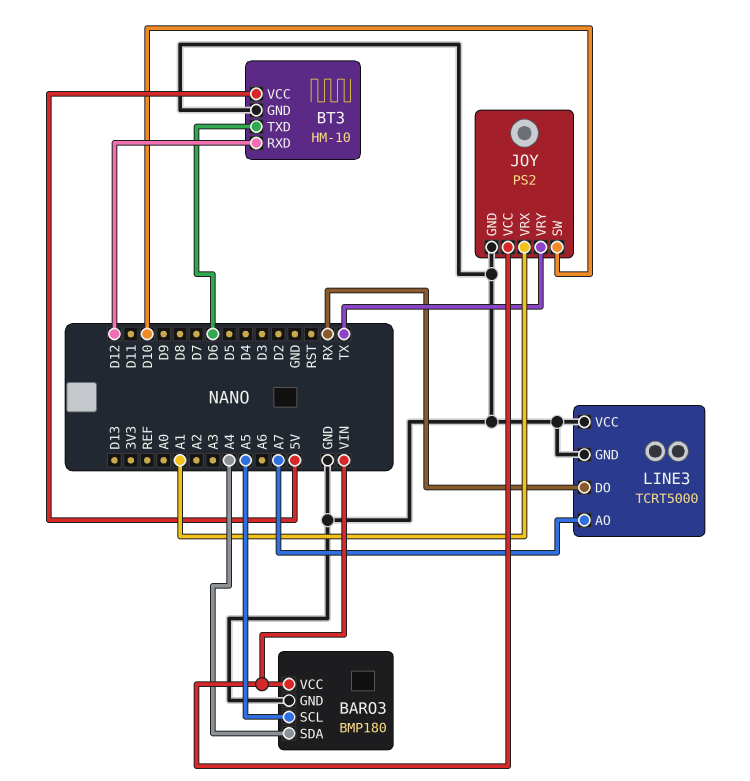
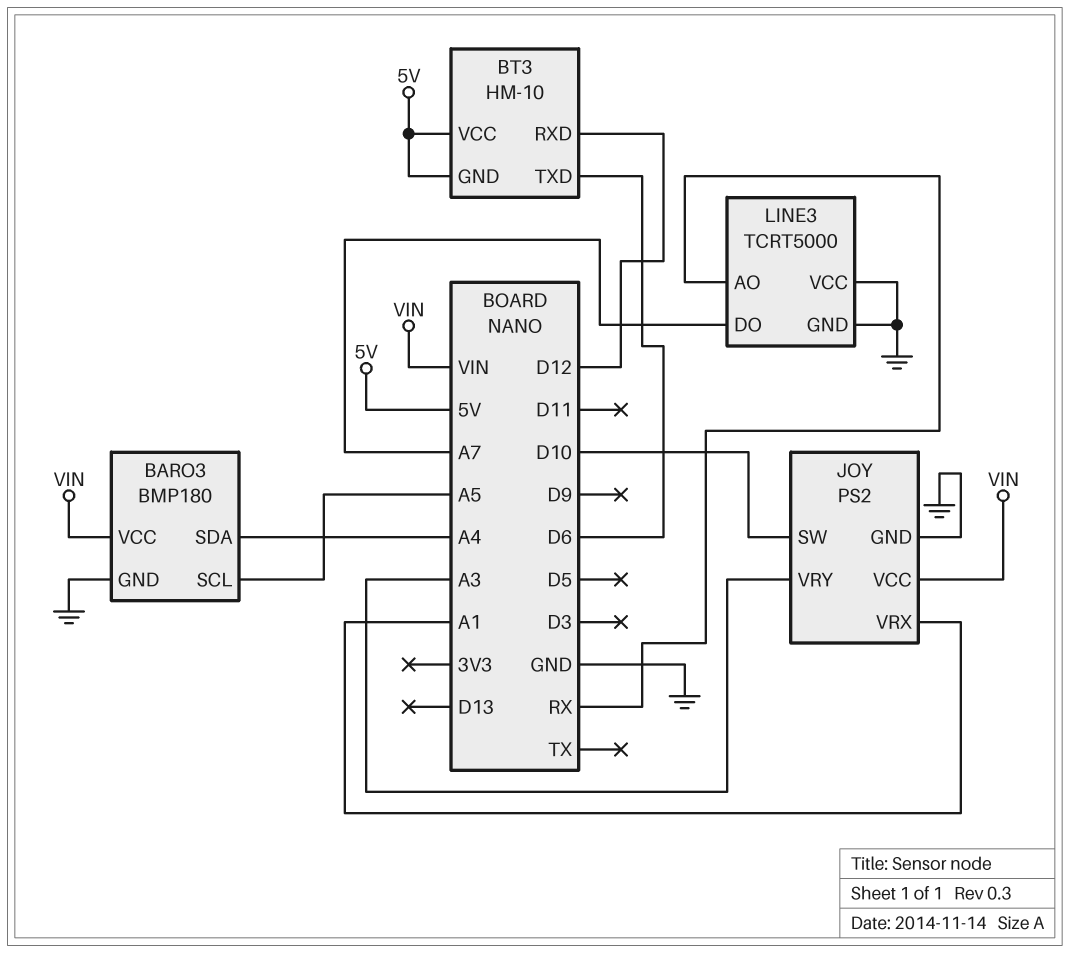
BT3 pin GND: GND -> 5V
JOY pin VRY: TX -> A3
LINE3 pin AO: A7 -> RX
LINE3 pin DO: RX -> A7

